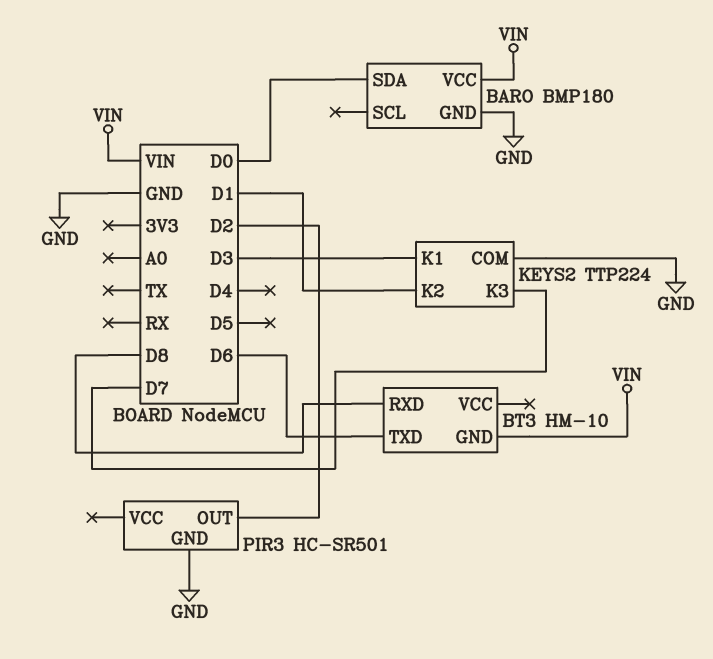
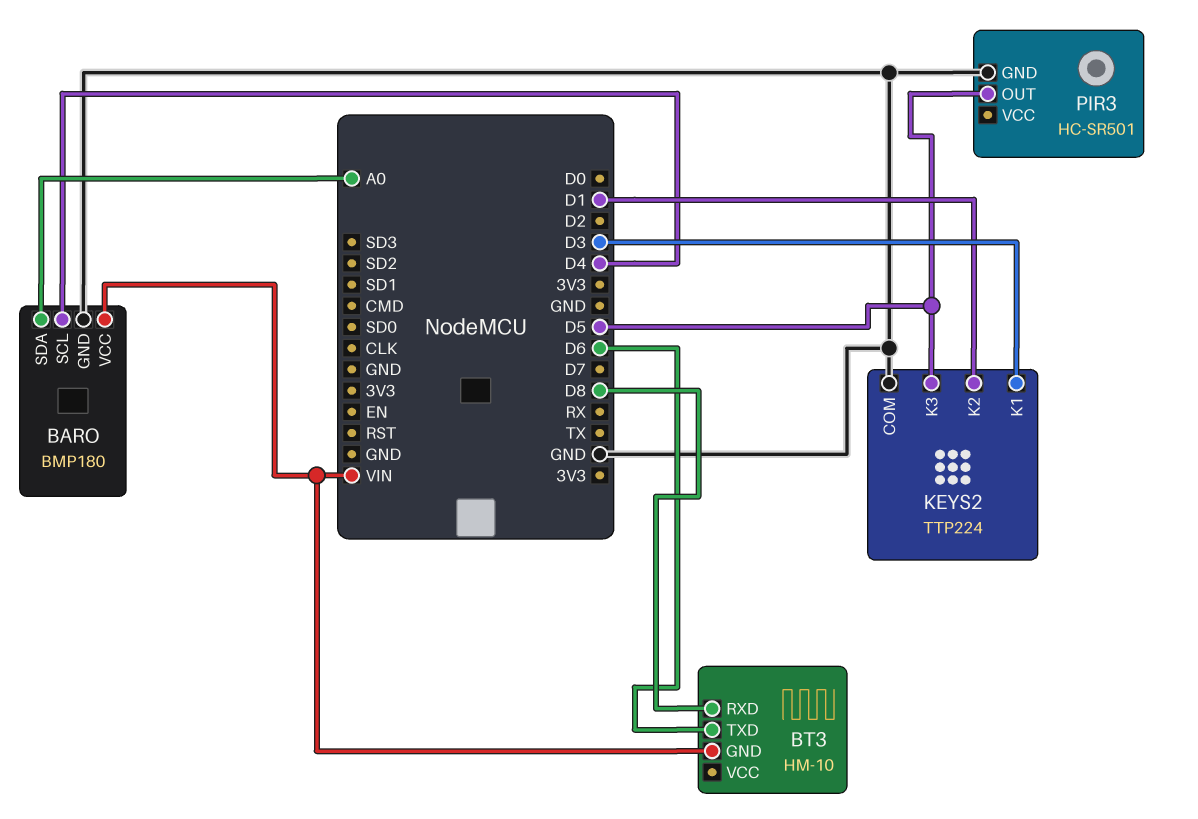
BARO pin SCL: none -> D4
BARO pin SDA: D0 -> A0
KEYS2 pin K3: D7 -> D5
PIR3 pin OUT: D2 -> D5

